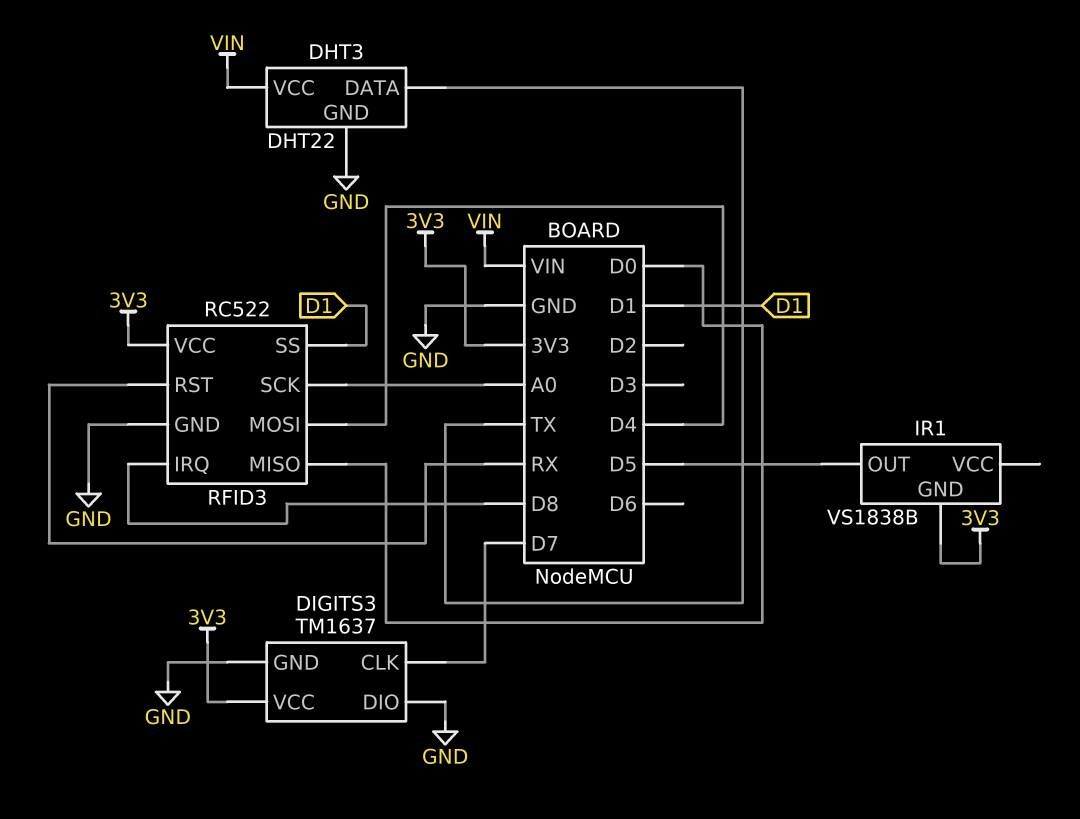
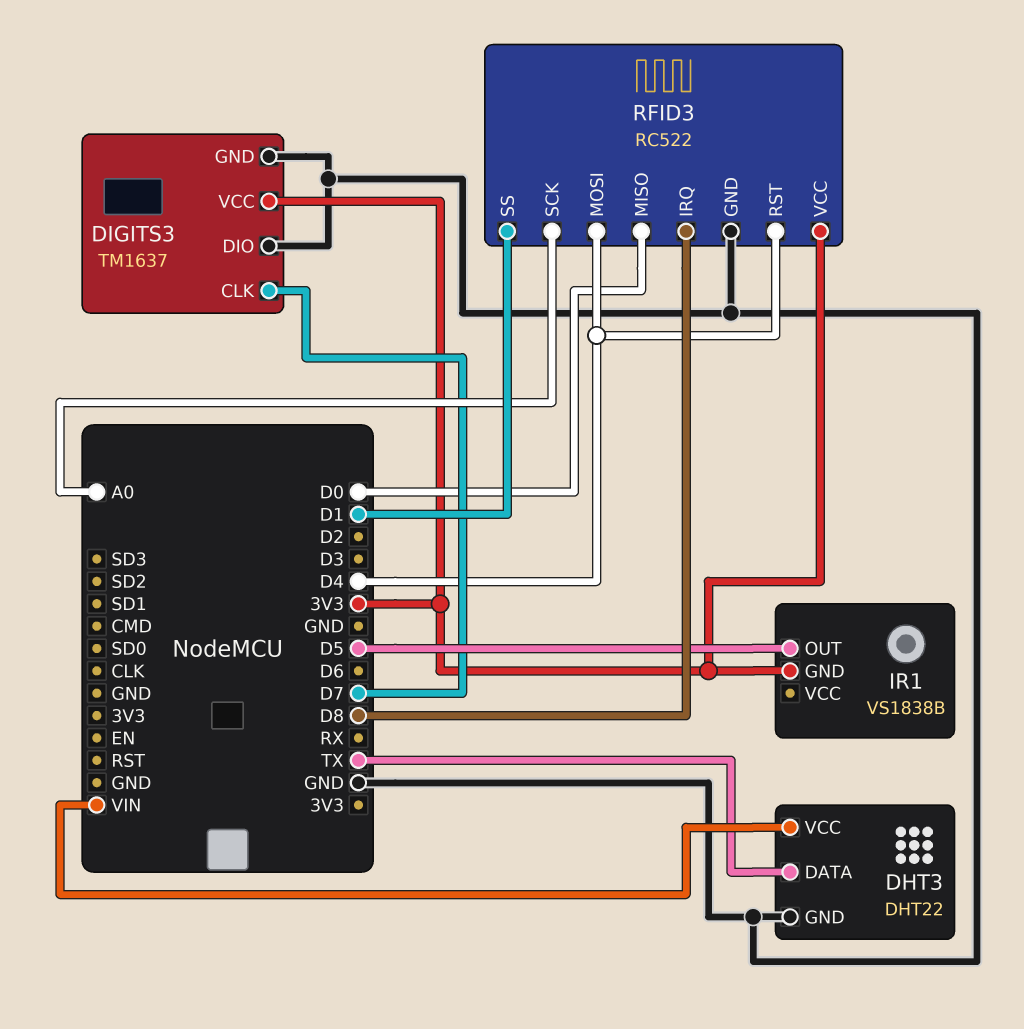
RFID3 pin RST: RX -> D4

